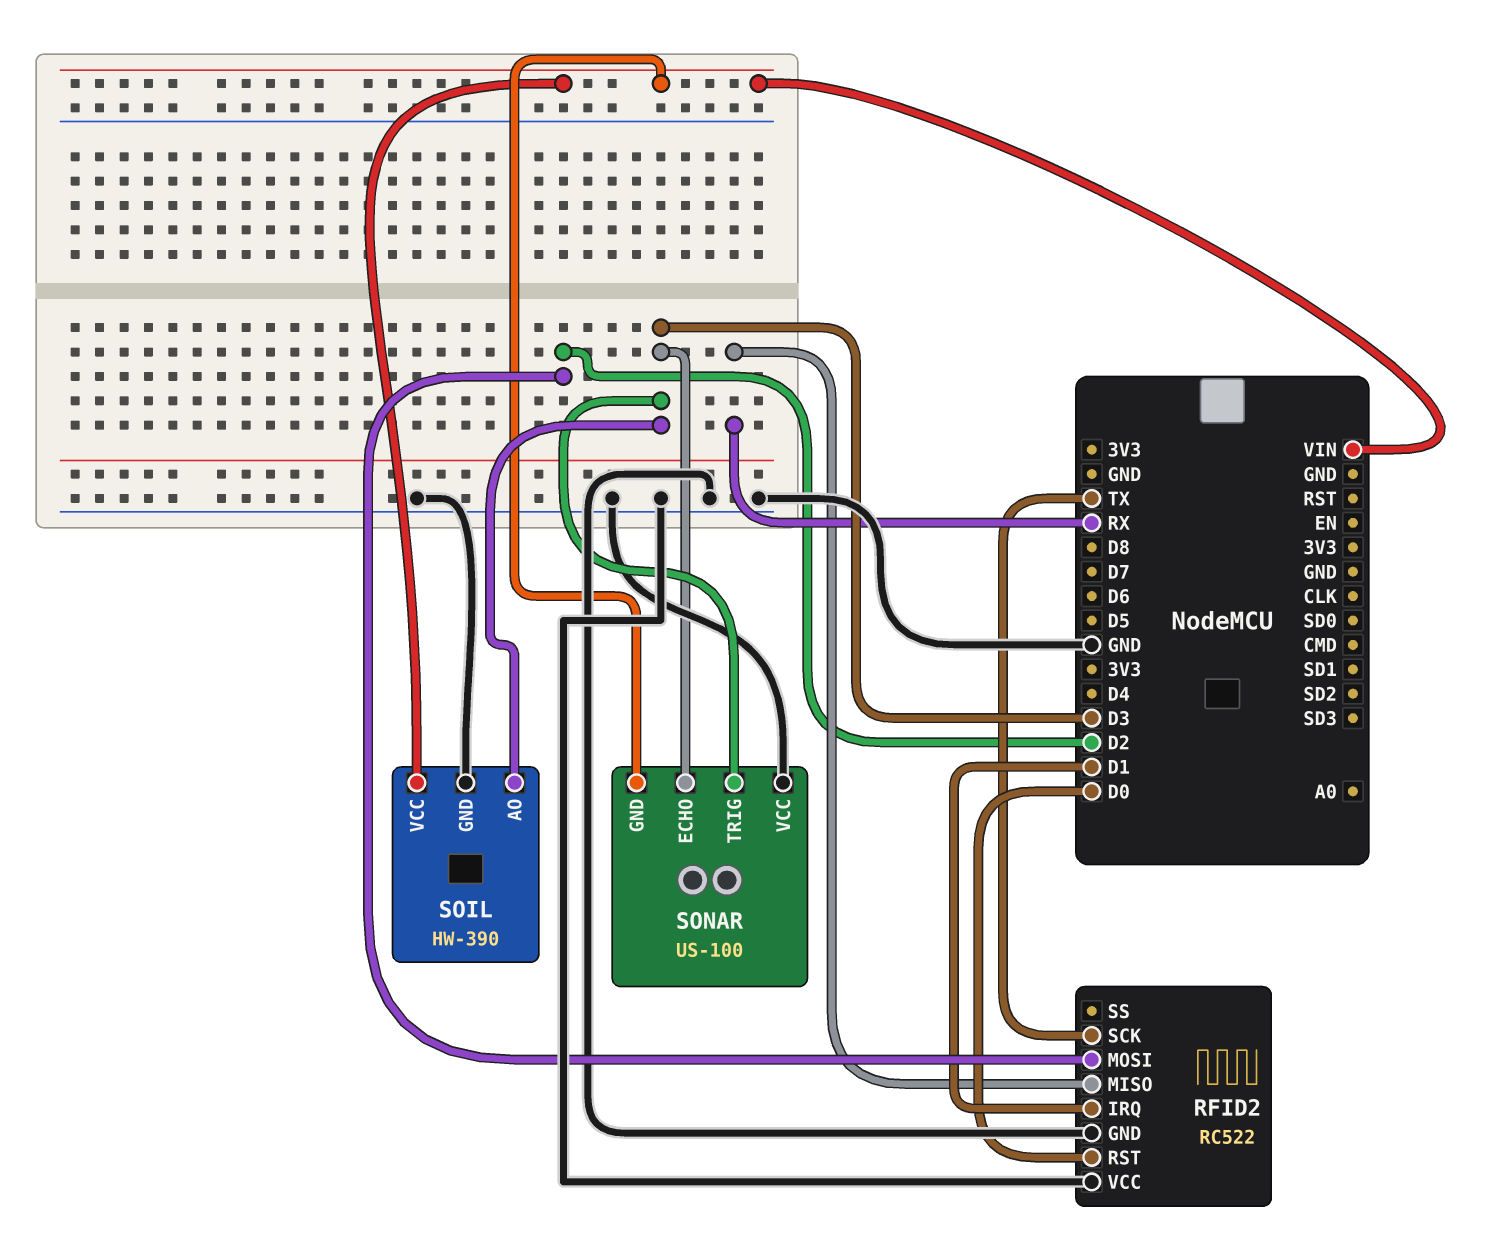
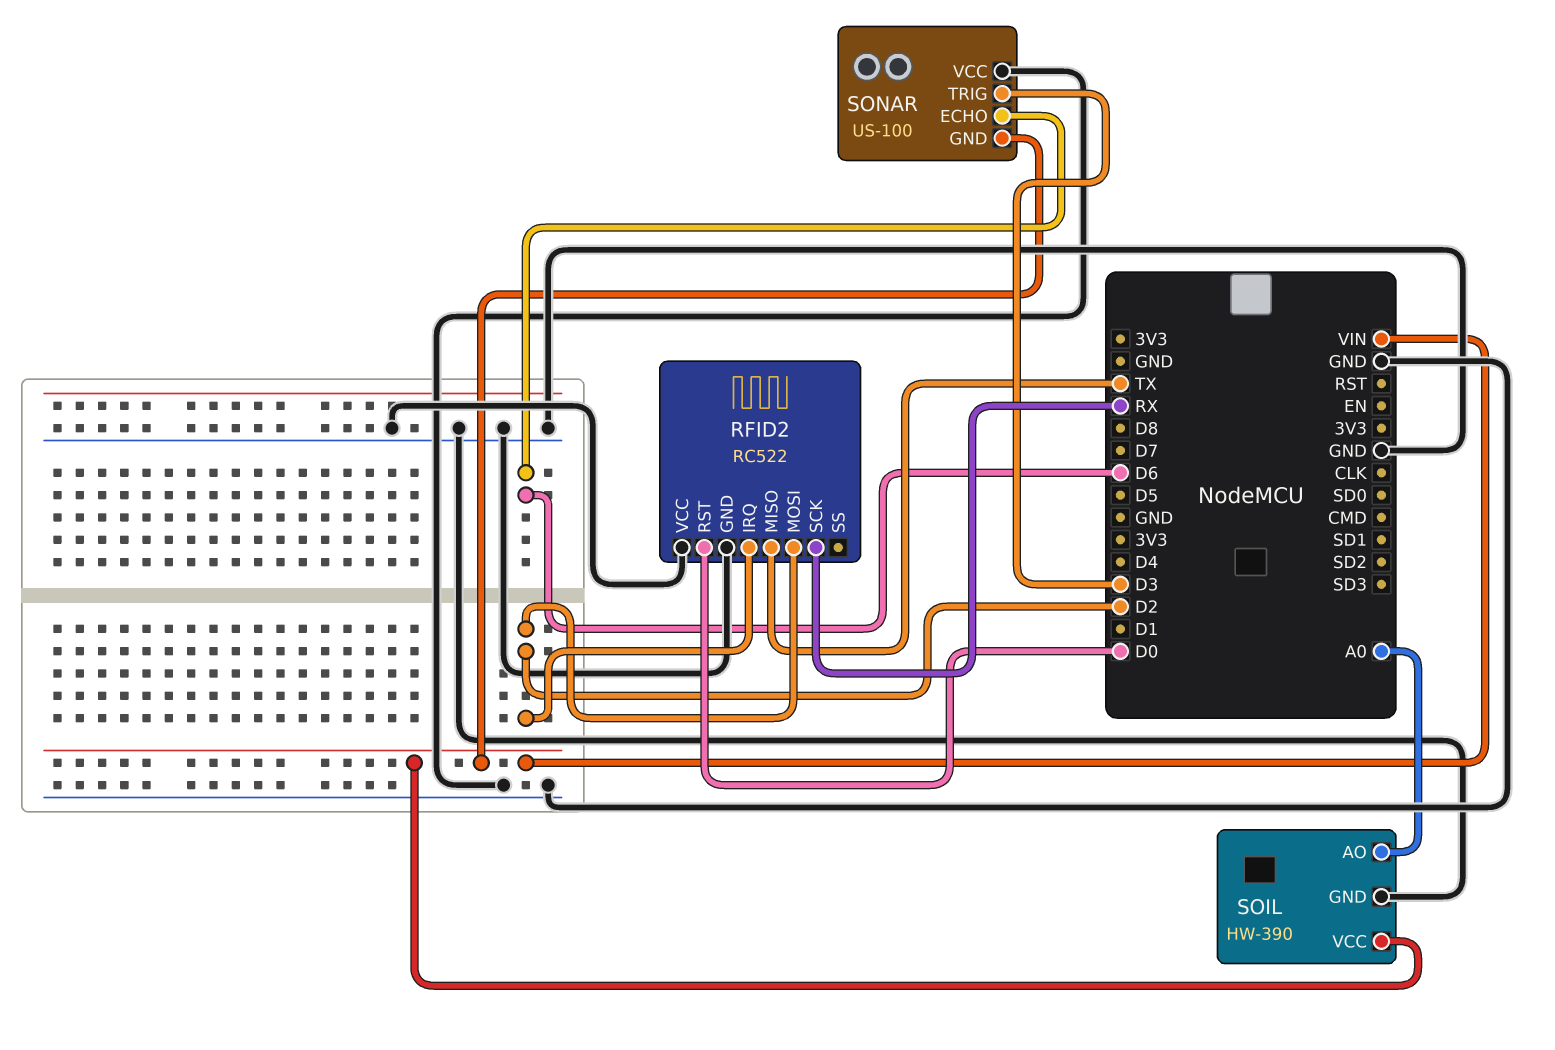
RFID2 pin IRQ: D1 -> D2
RFID2 pin MISO: RX -> TX
RFID2 pin SCK: TX -> RX
SOIL pin AO: D3 -> A0
SONAR pin ECHO: D3 -> D6

